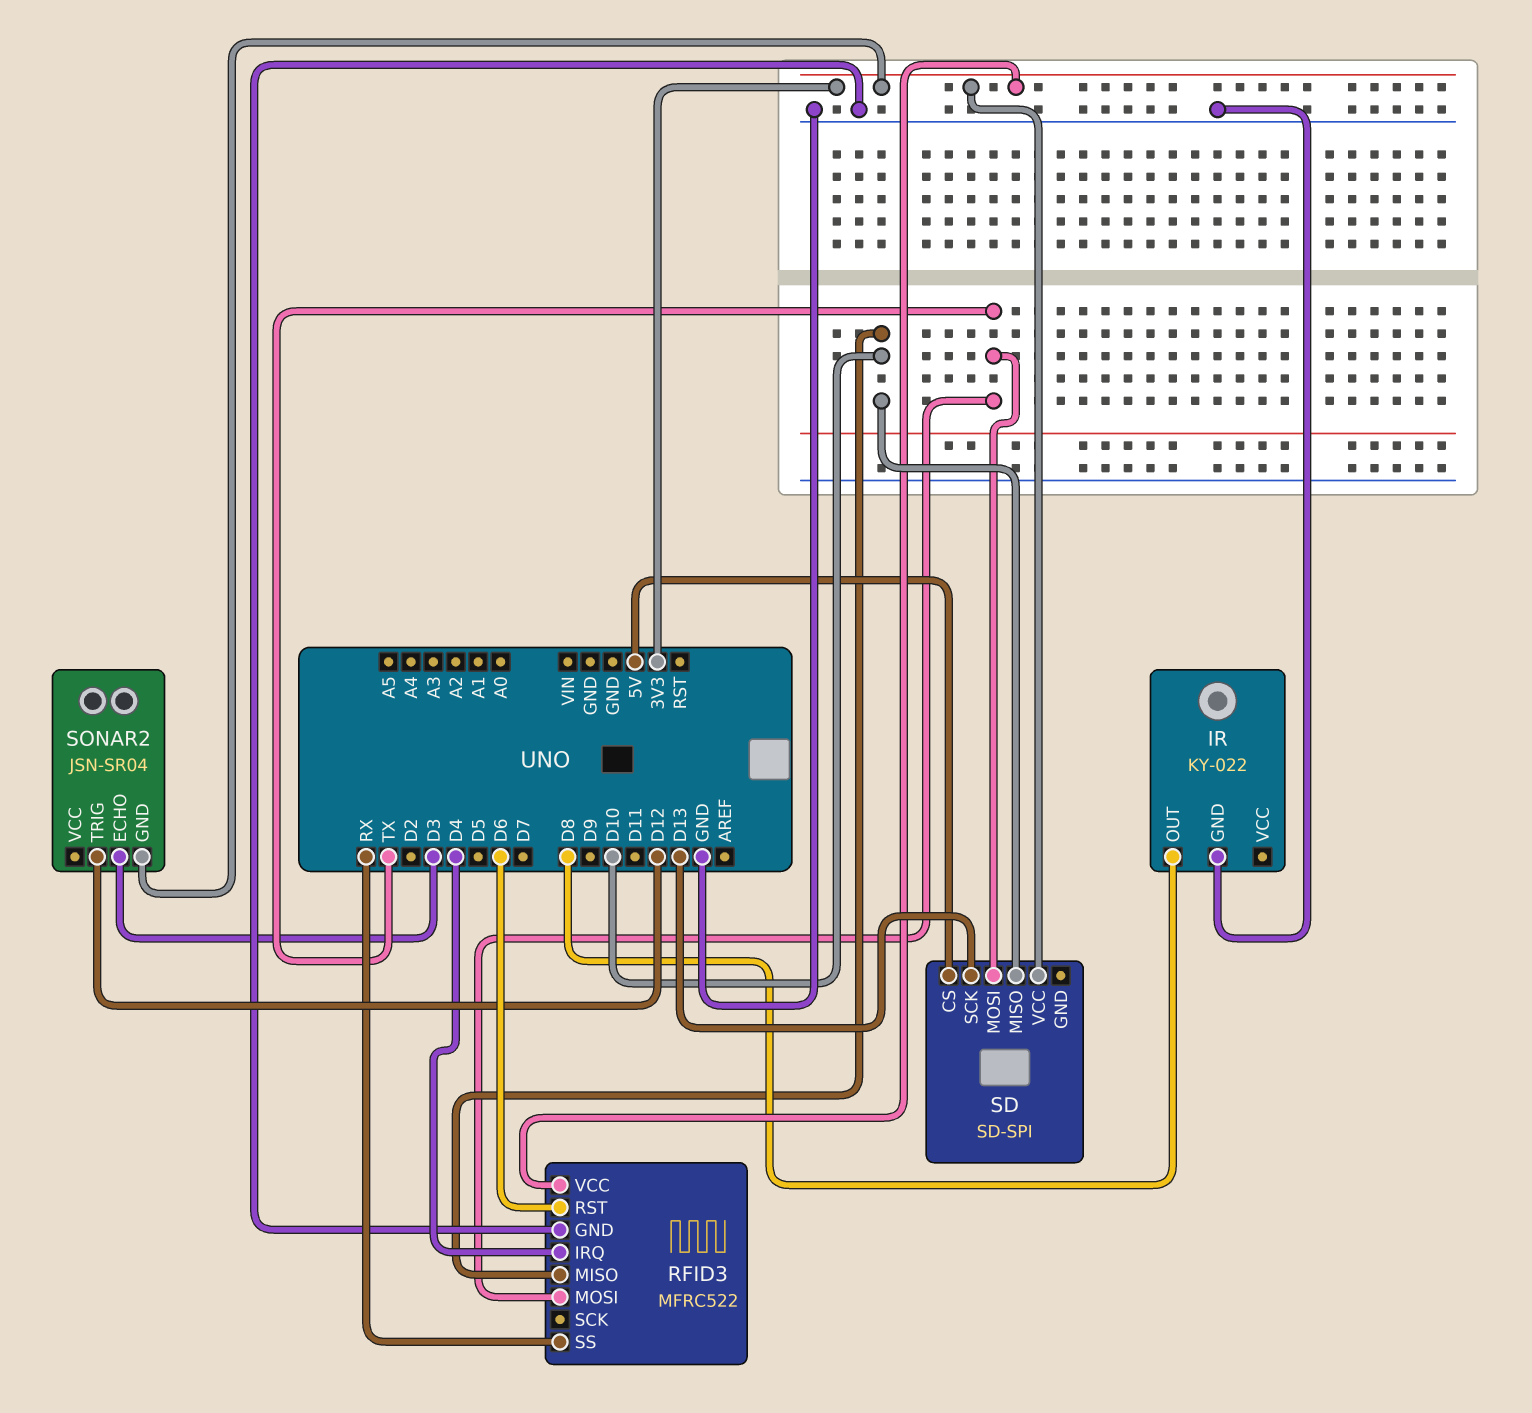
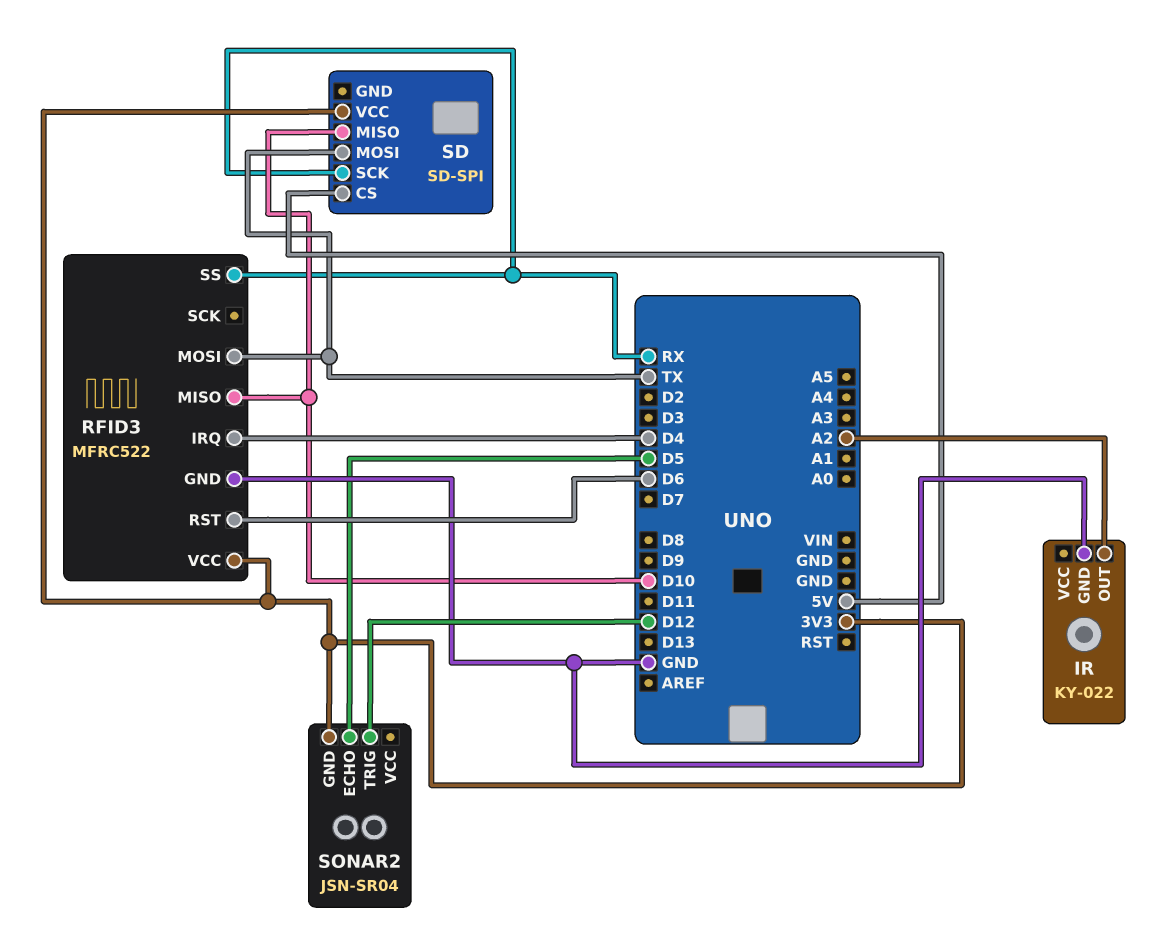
IR pin OUT: D8 -> A2
SD pin SCK: D13 -> RX
SONAR2 pin ECHO: D3 -> D5

